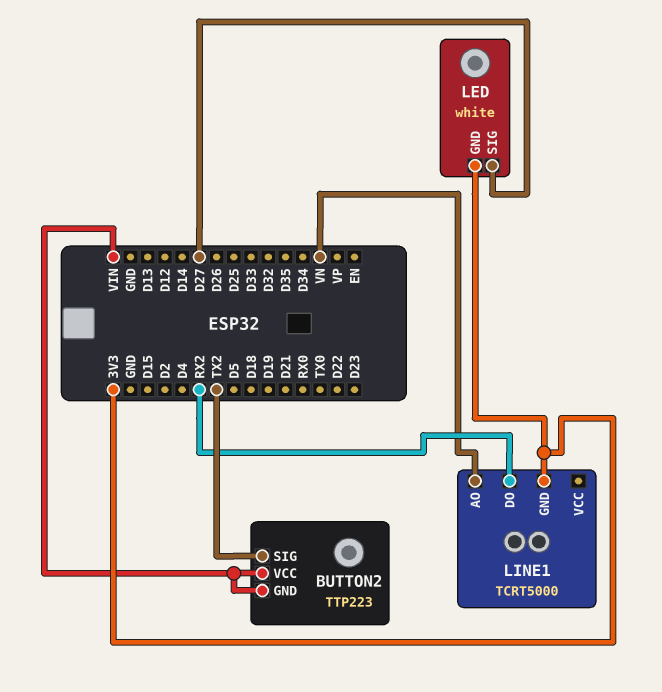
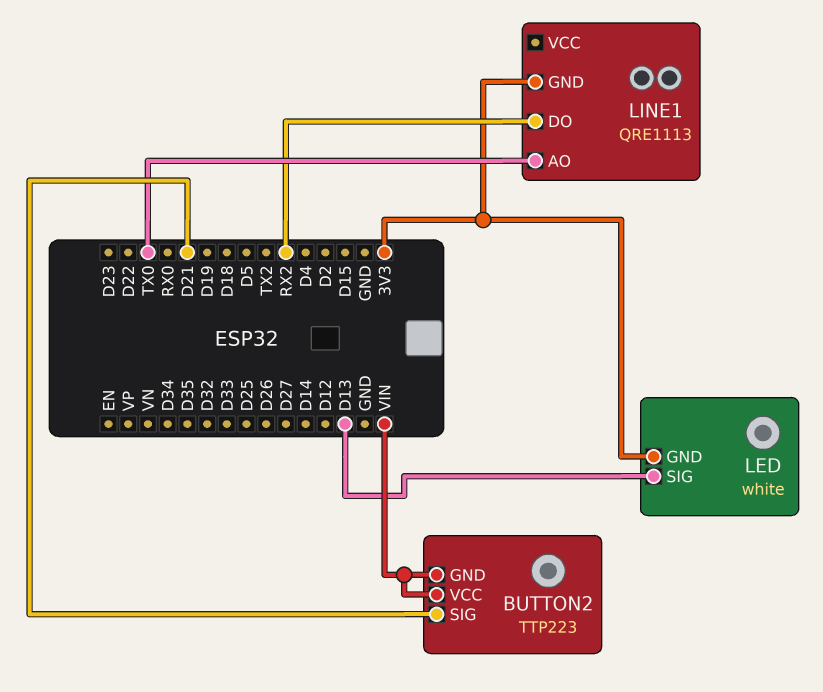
BUTTON2 pin SIG: TX2 -> D21
LED pin SIG: D27 -> D13
LINE1: TCRT5000 -> QRE1113
LINE1 pin AO: VN -> TX0

